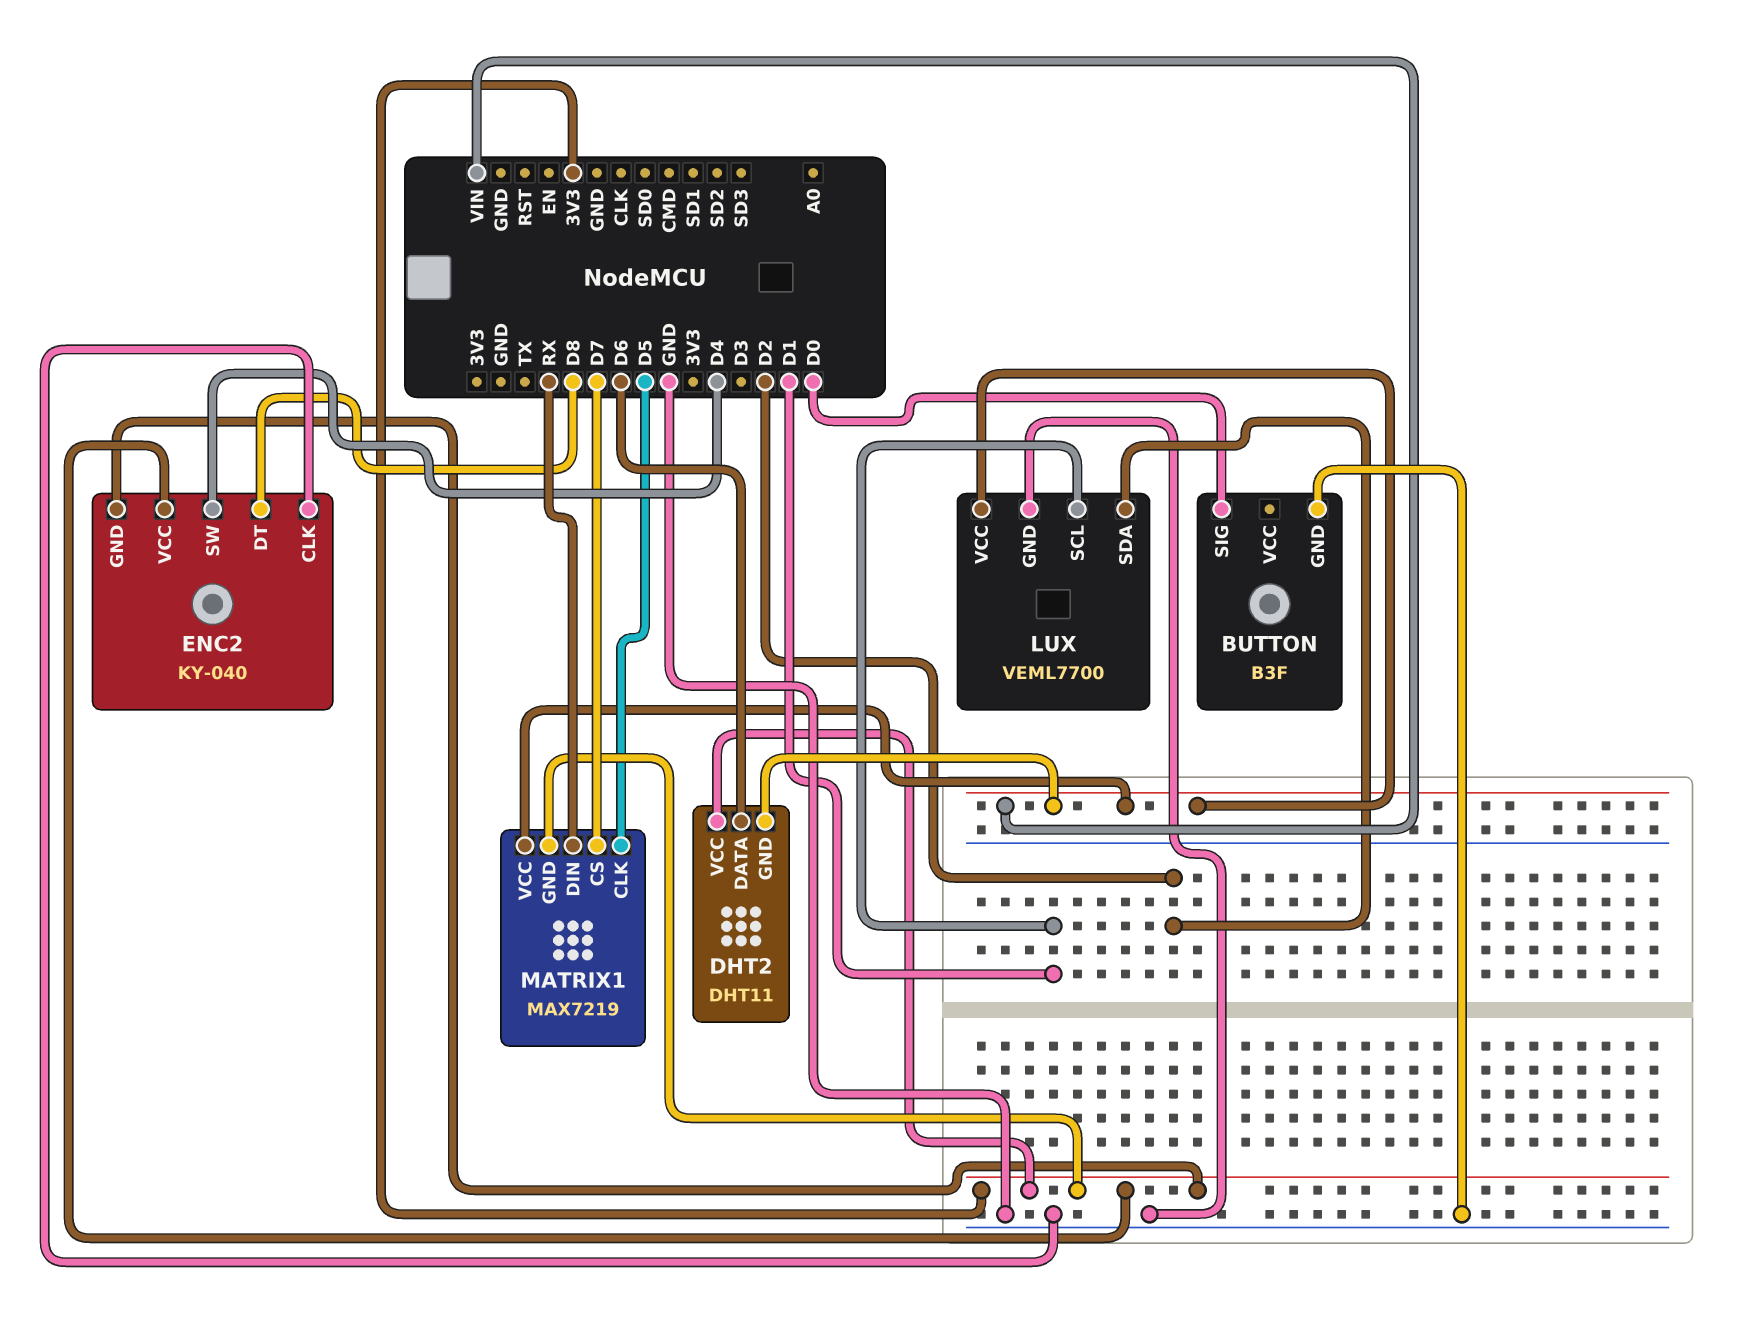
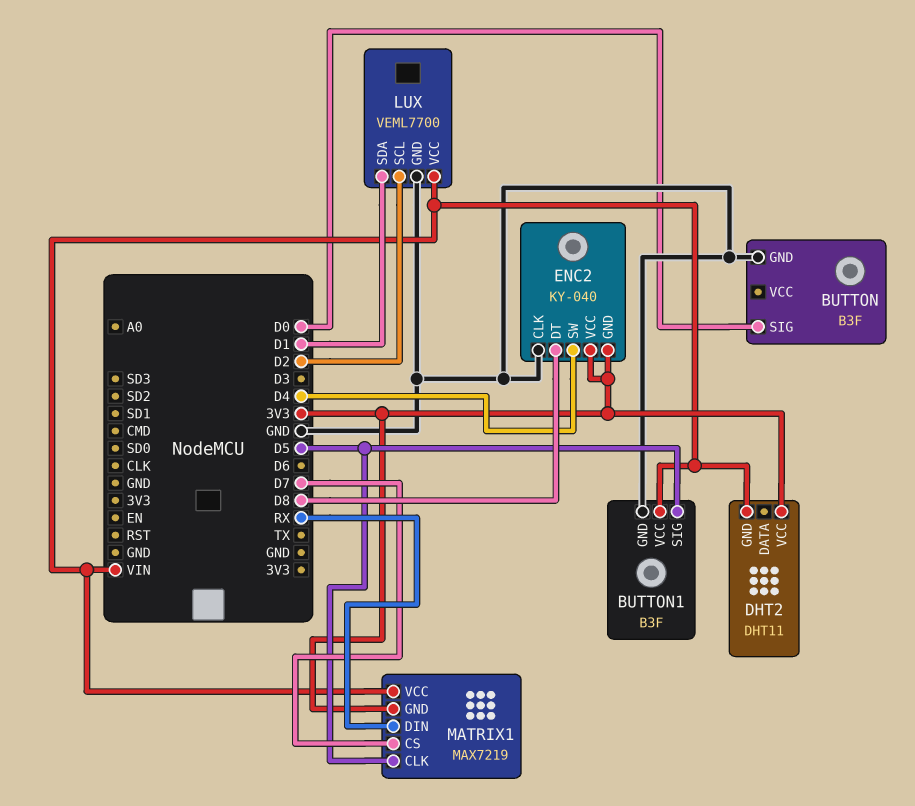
BUTTON1: none -> B3F
BUTTON1 pin GND: none -> GND
BUTTON1 pin SIG: none -> D5
BUTTON1 pin VCC: none -> VIN
DHT2 pin DATA: D6 -> none
LUX pin SCL: D1 -> D2
LUX pin SDA: D2 -> D1

